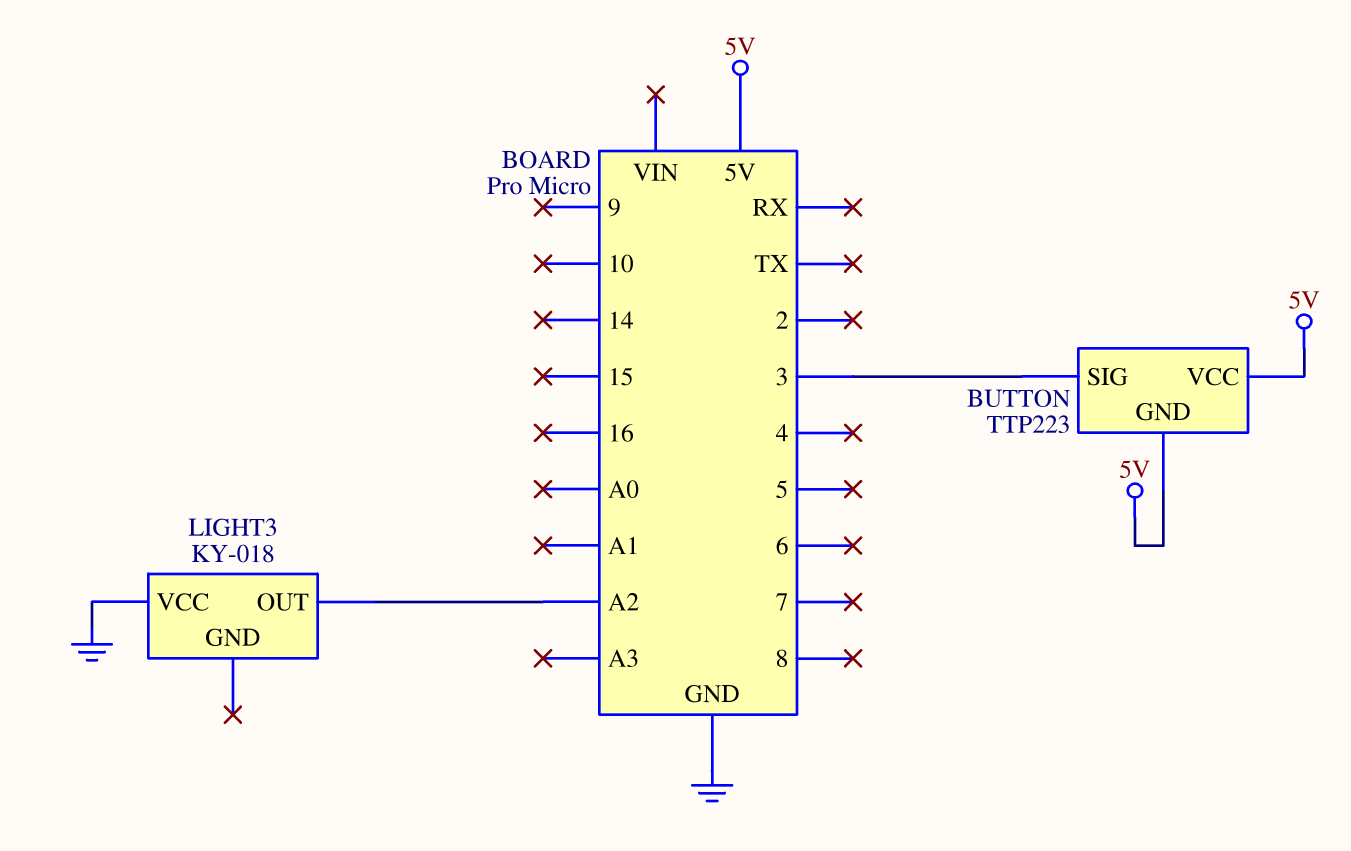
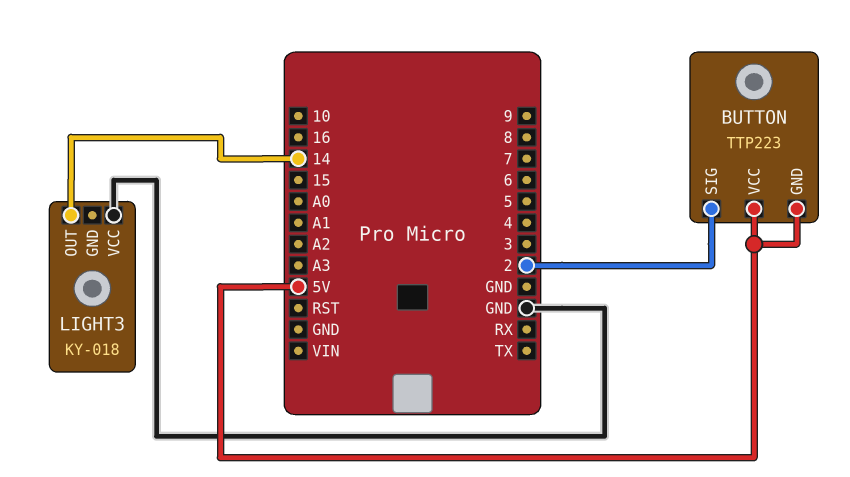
BUTTON pin SIG: 3 -> 2
LIGHT3 pin OUT: A2 -> 14

